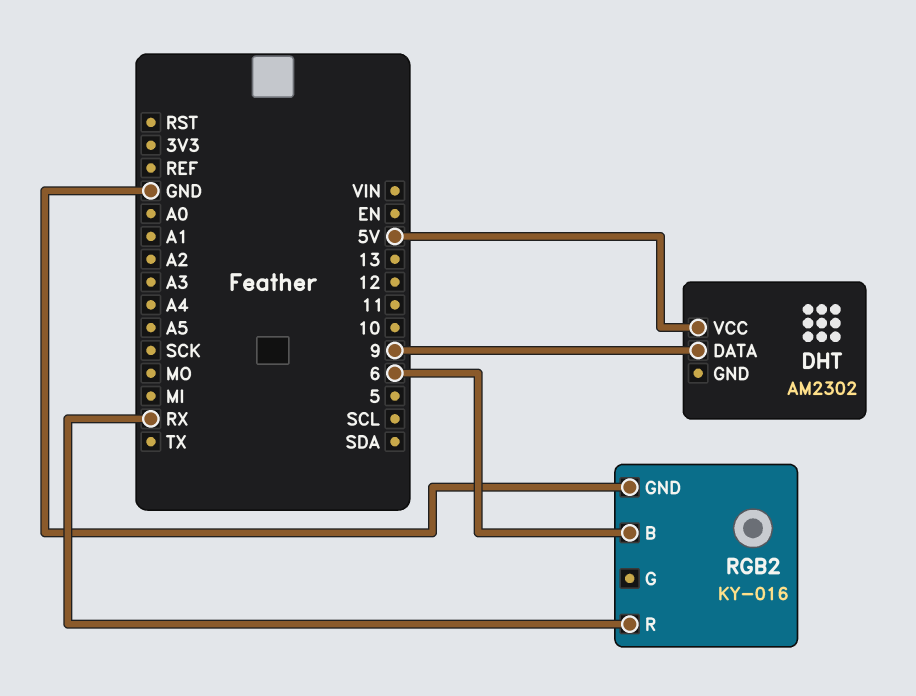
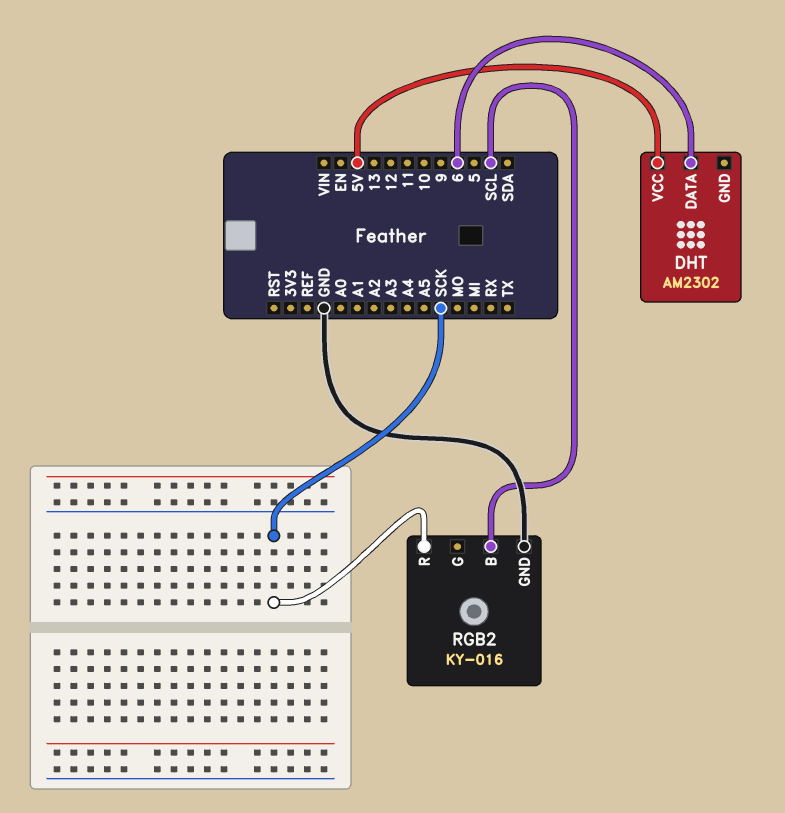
DHT pin DATA: 9 -> 6
RGB2 pin B: 6 -> SCL
RGB2 pin R: RX -> SCK

